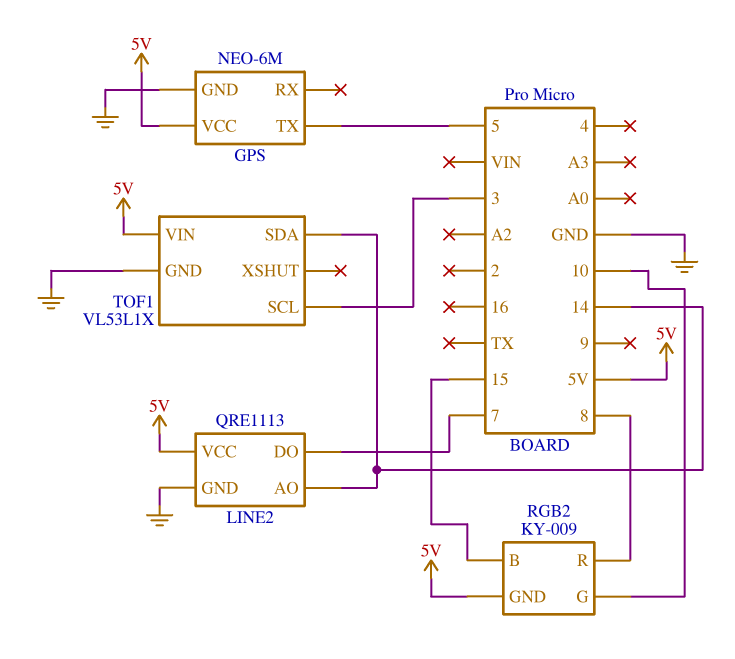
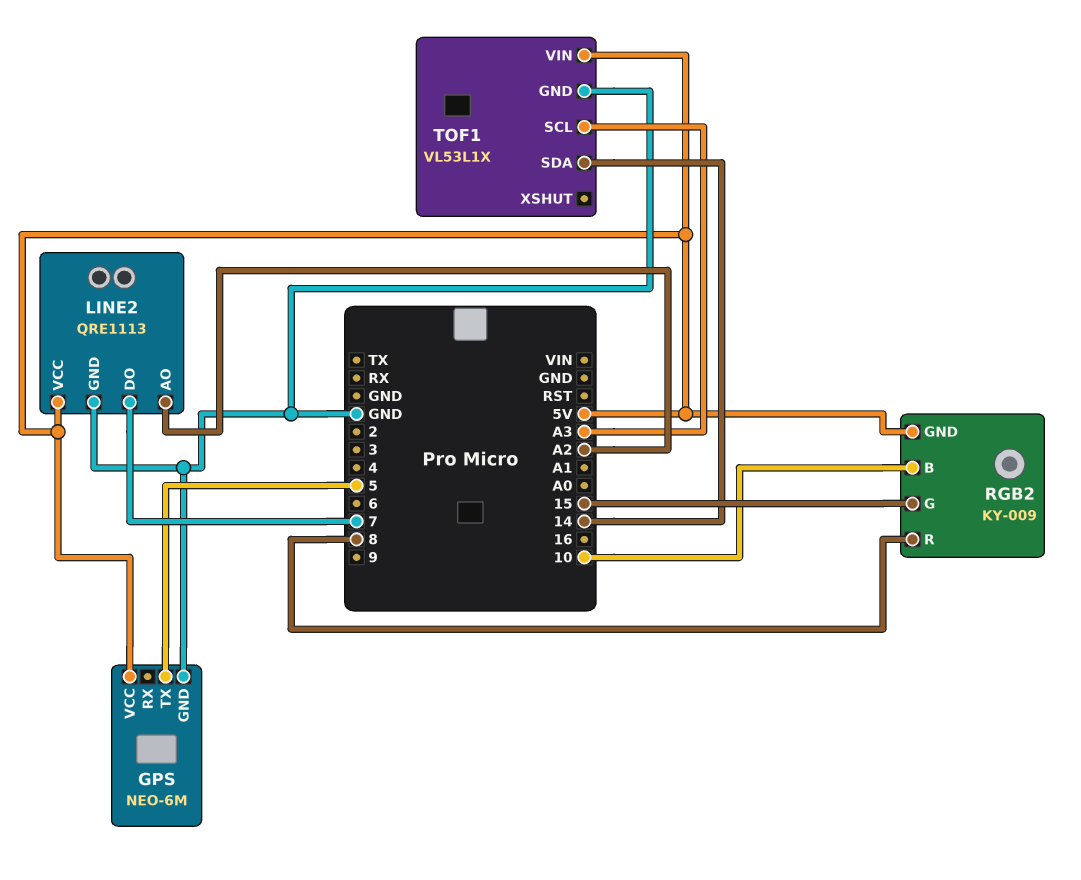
LINE2 pin AO: 14 -> A2
RGB2 pin B: 15 -> 10
RGB2 pin G: 10 -> 15
TOF1 pin SCL: 3 -> A3

